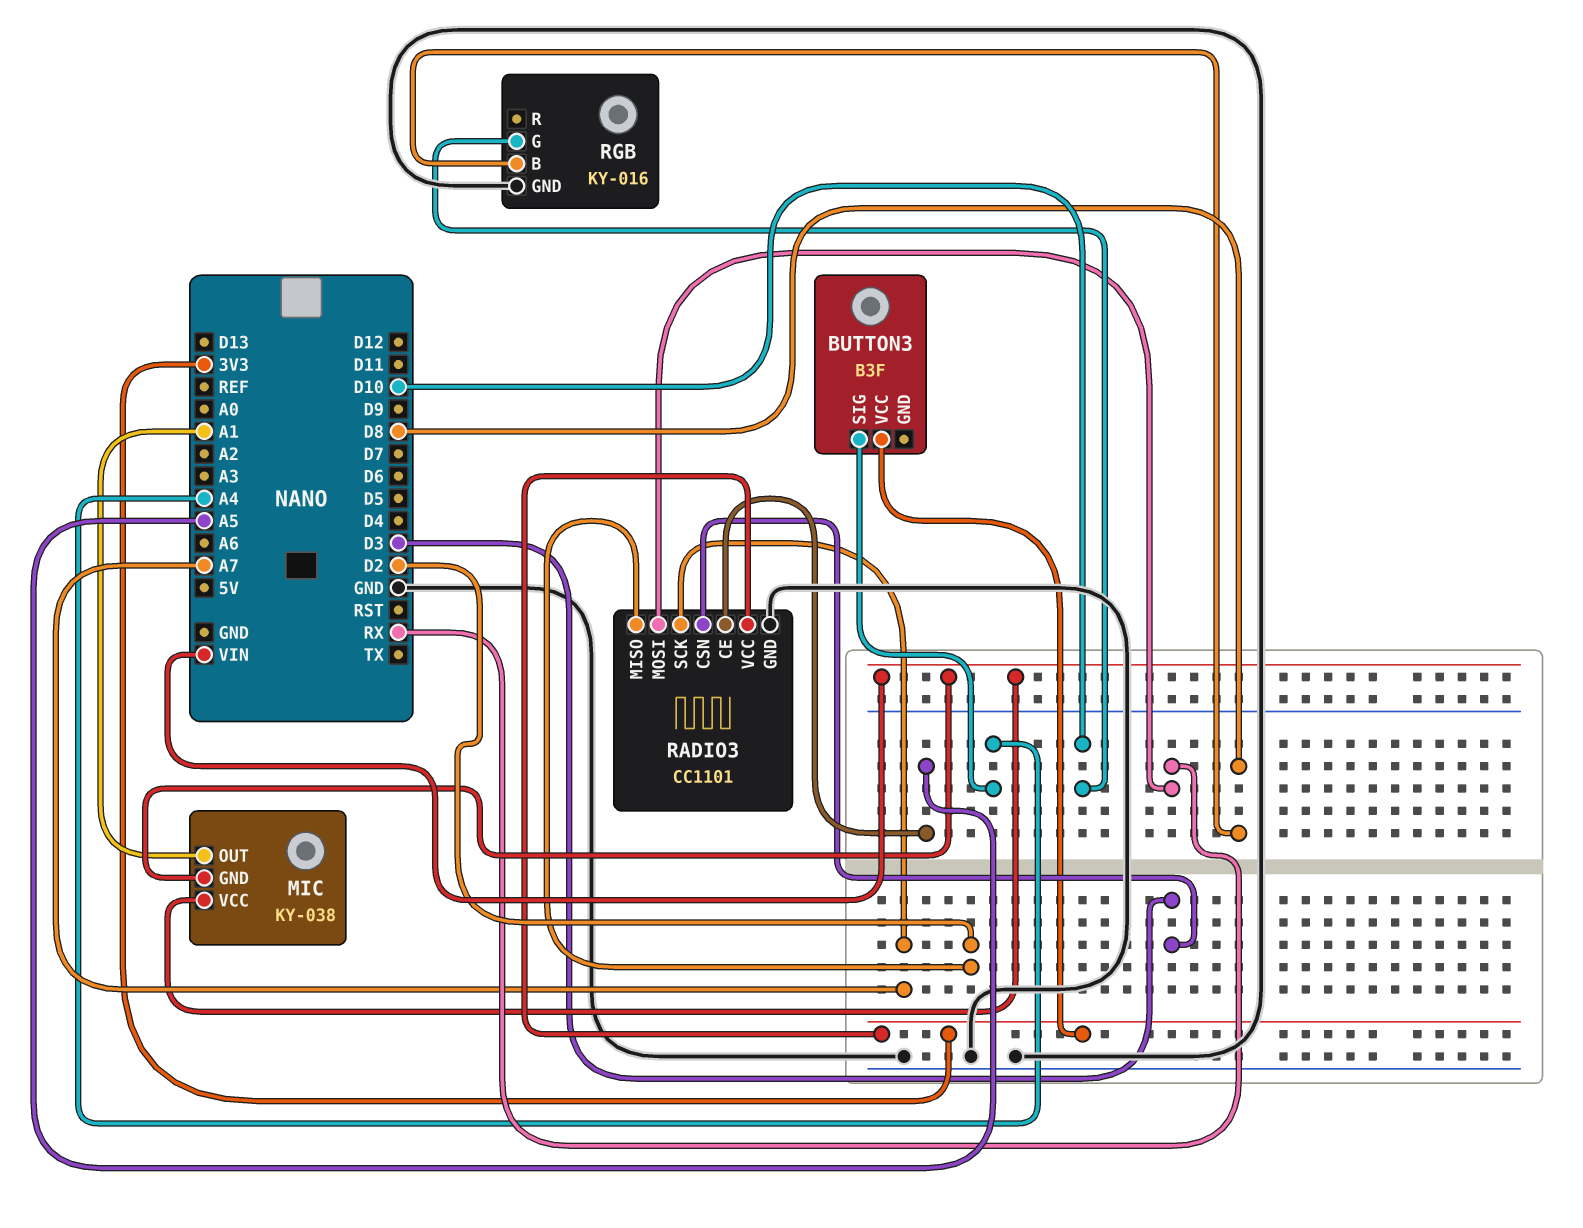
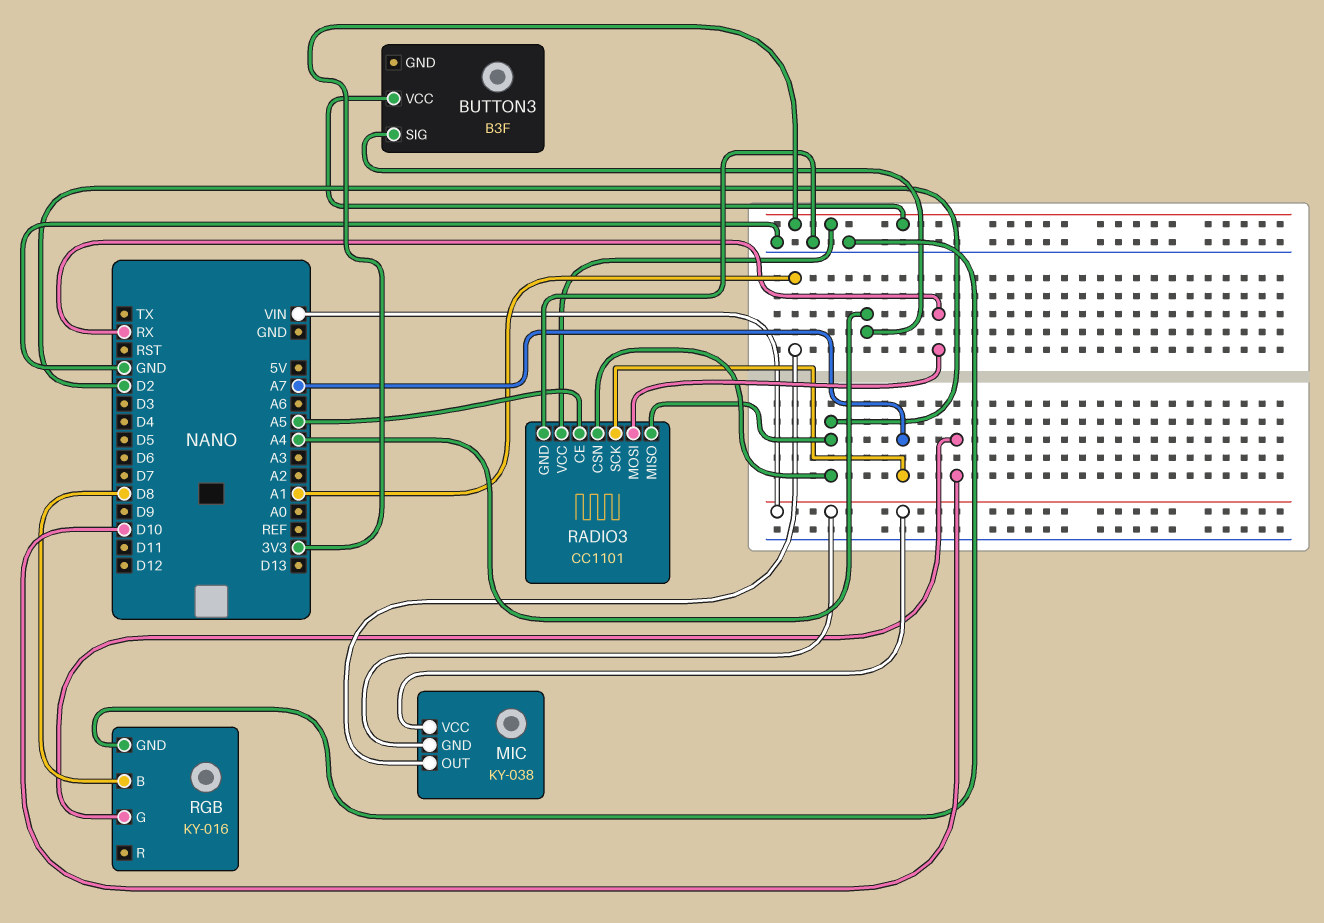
RADIO3 pin CSN: D3 -> D2

